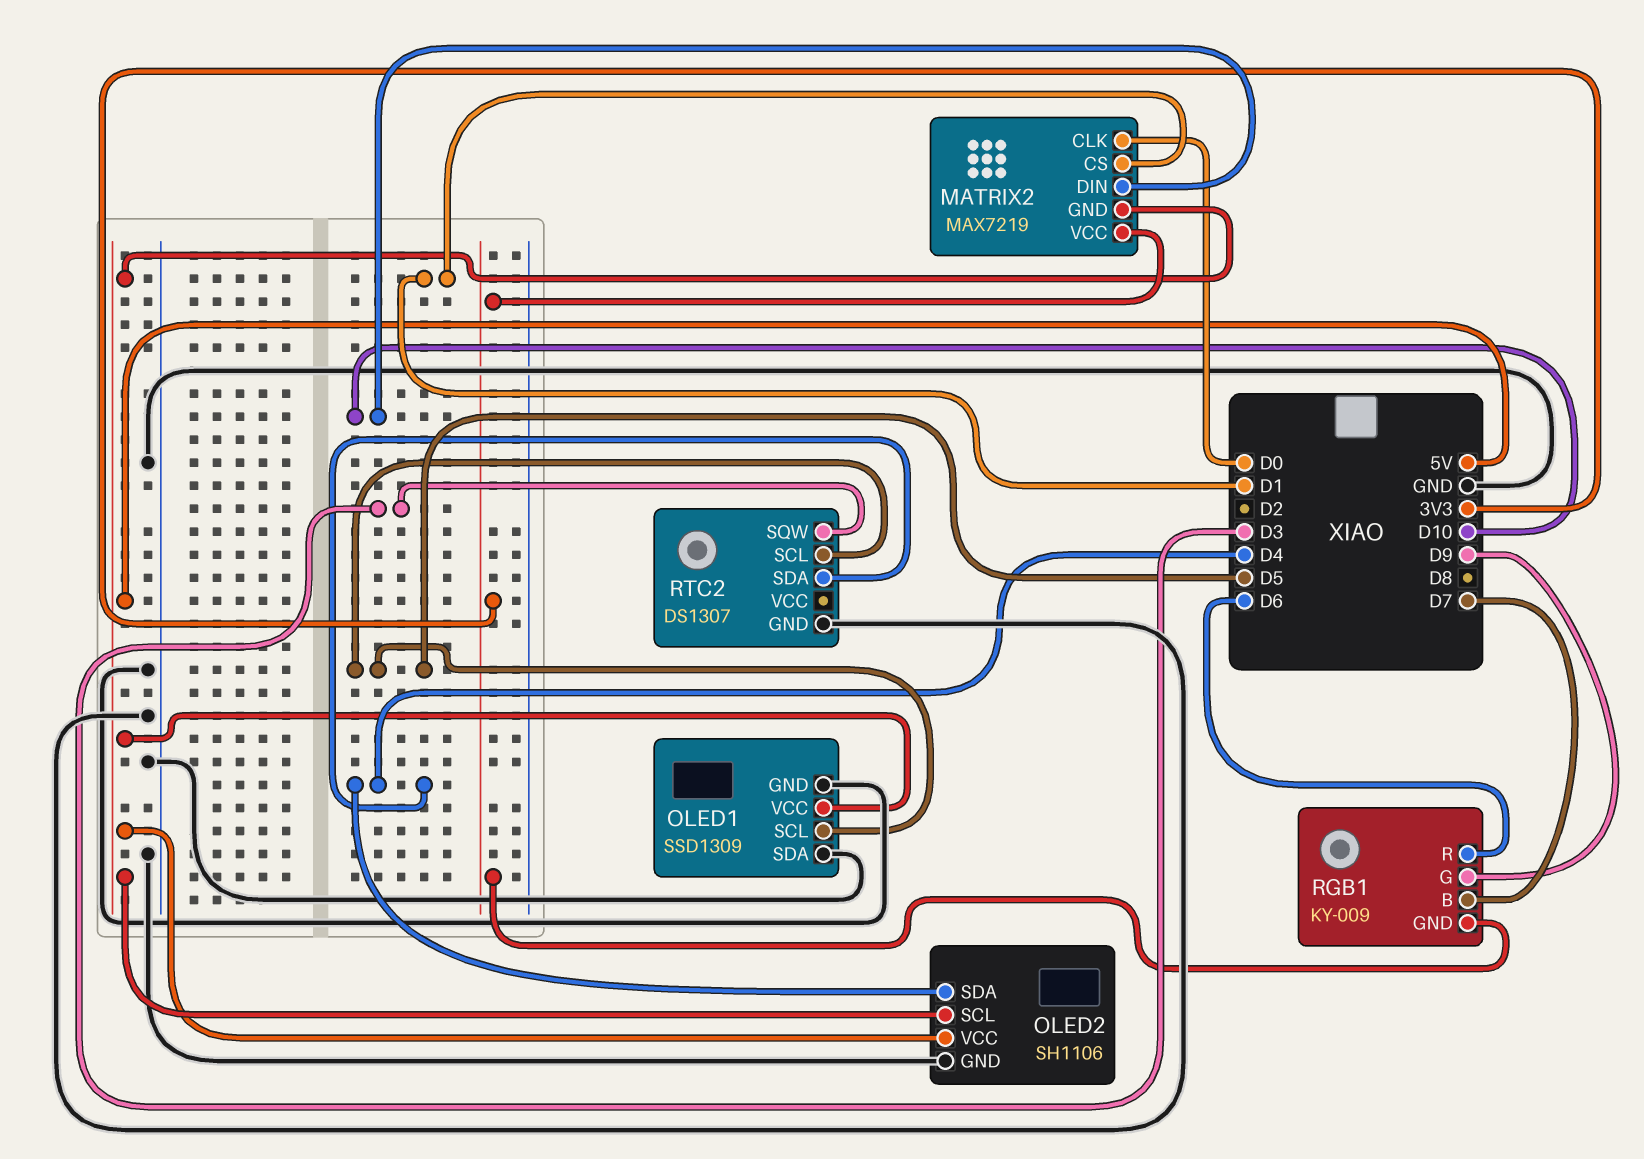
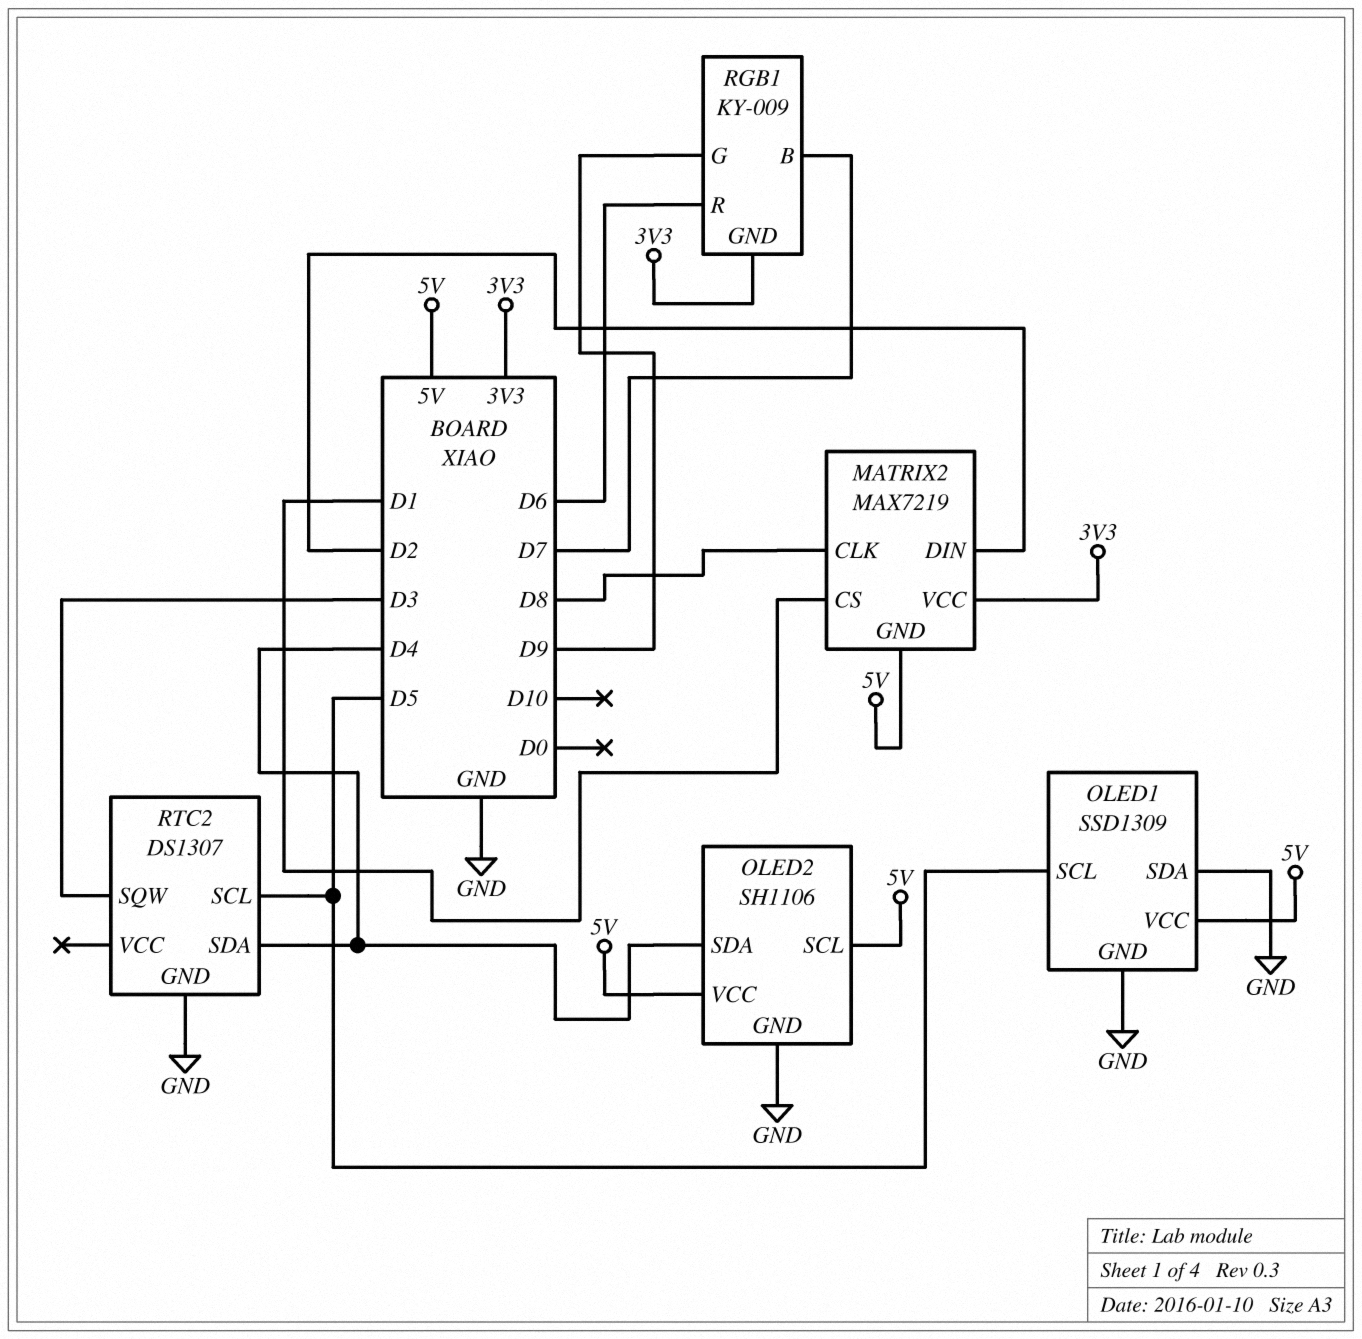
MATRIX2 pin CLK: D0 -> D8
MATRIX2 pin DIN: D10 -> D2

